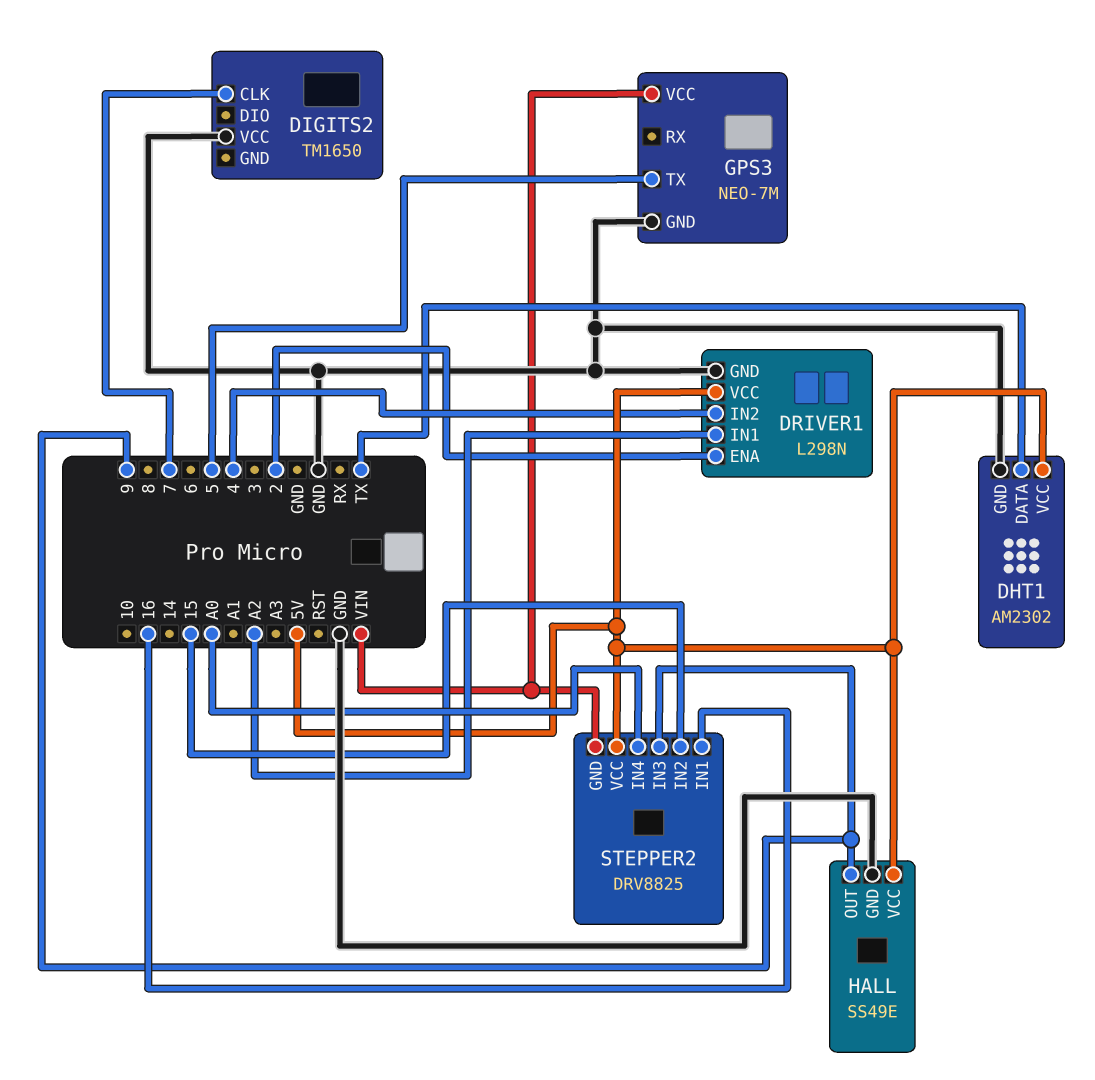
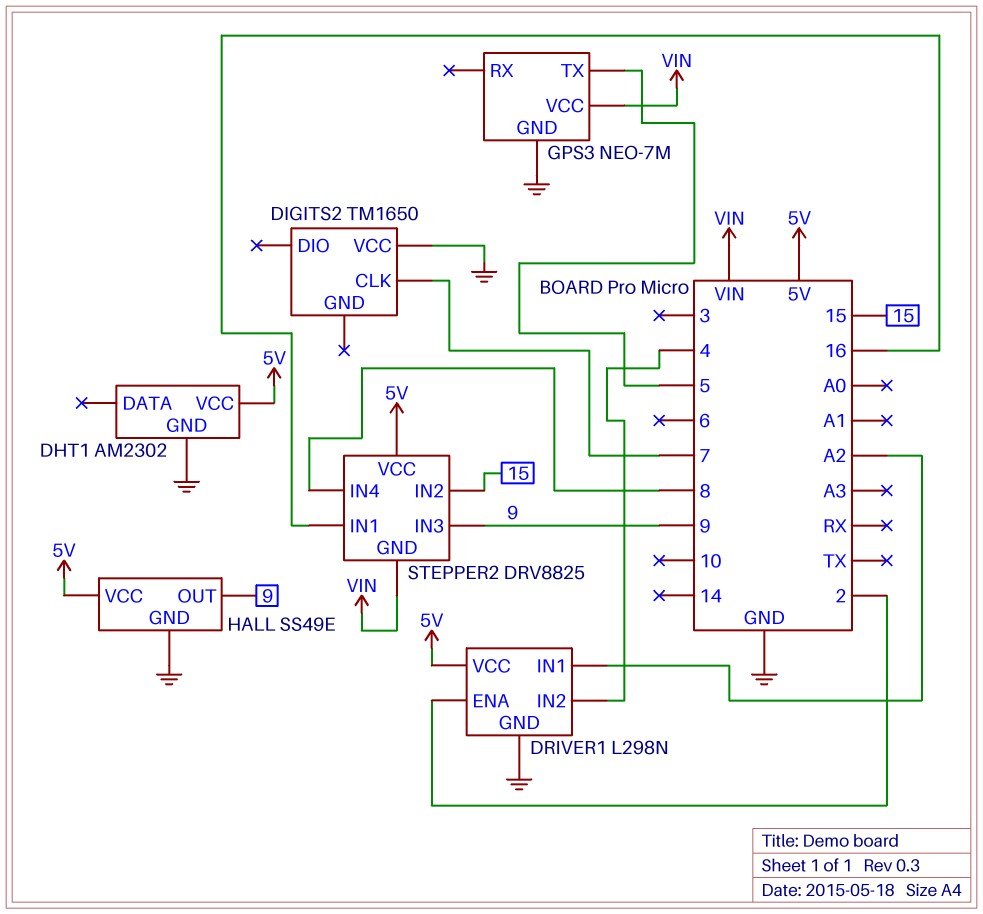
DHT1 pin DATA: TX -> none
STEPPER2 pin IN4: A0 -> 8

